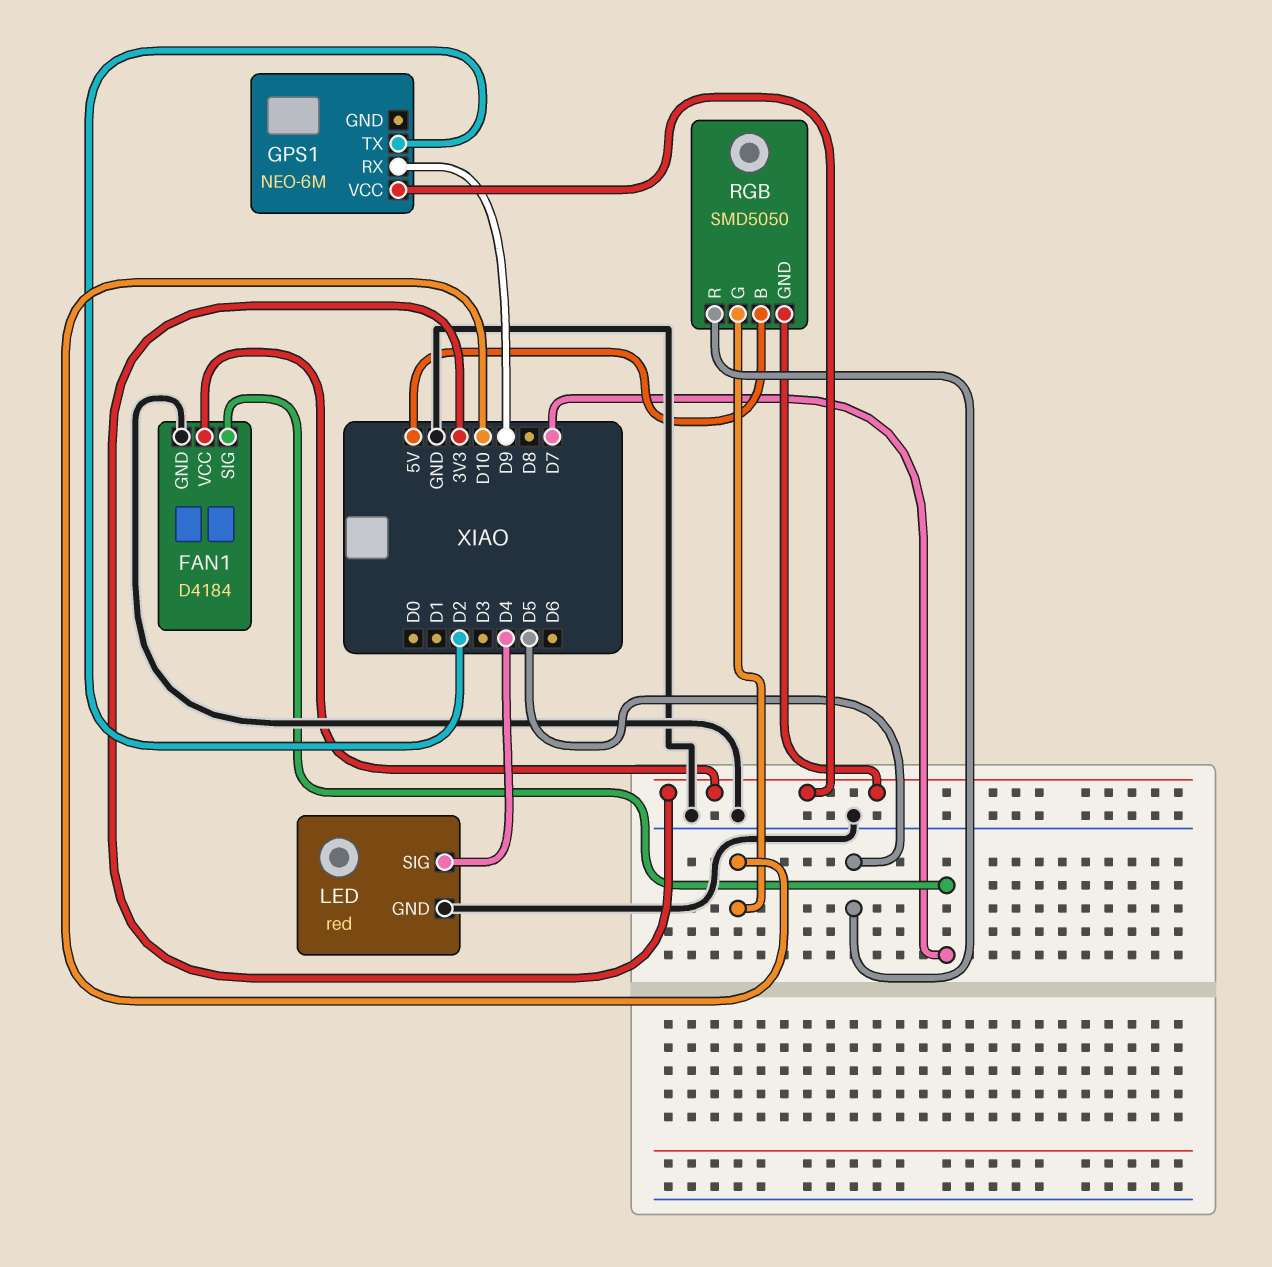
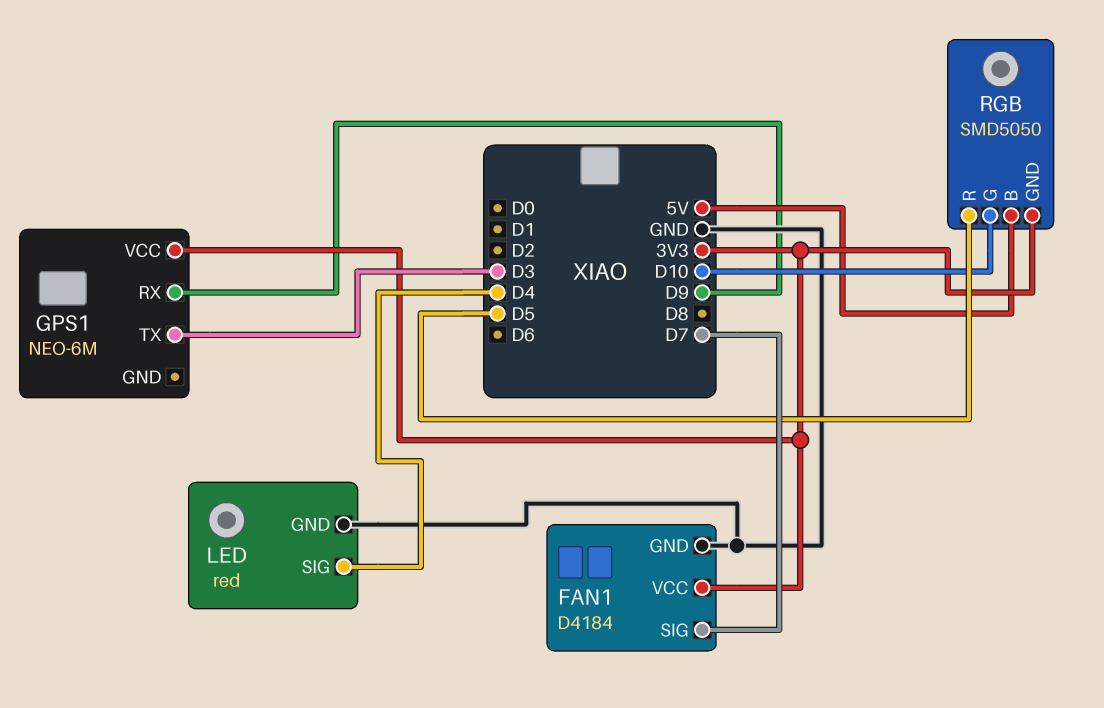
GPS1 pin TX: D2 -> D3

